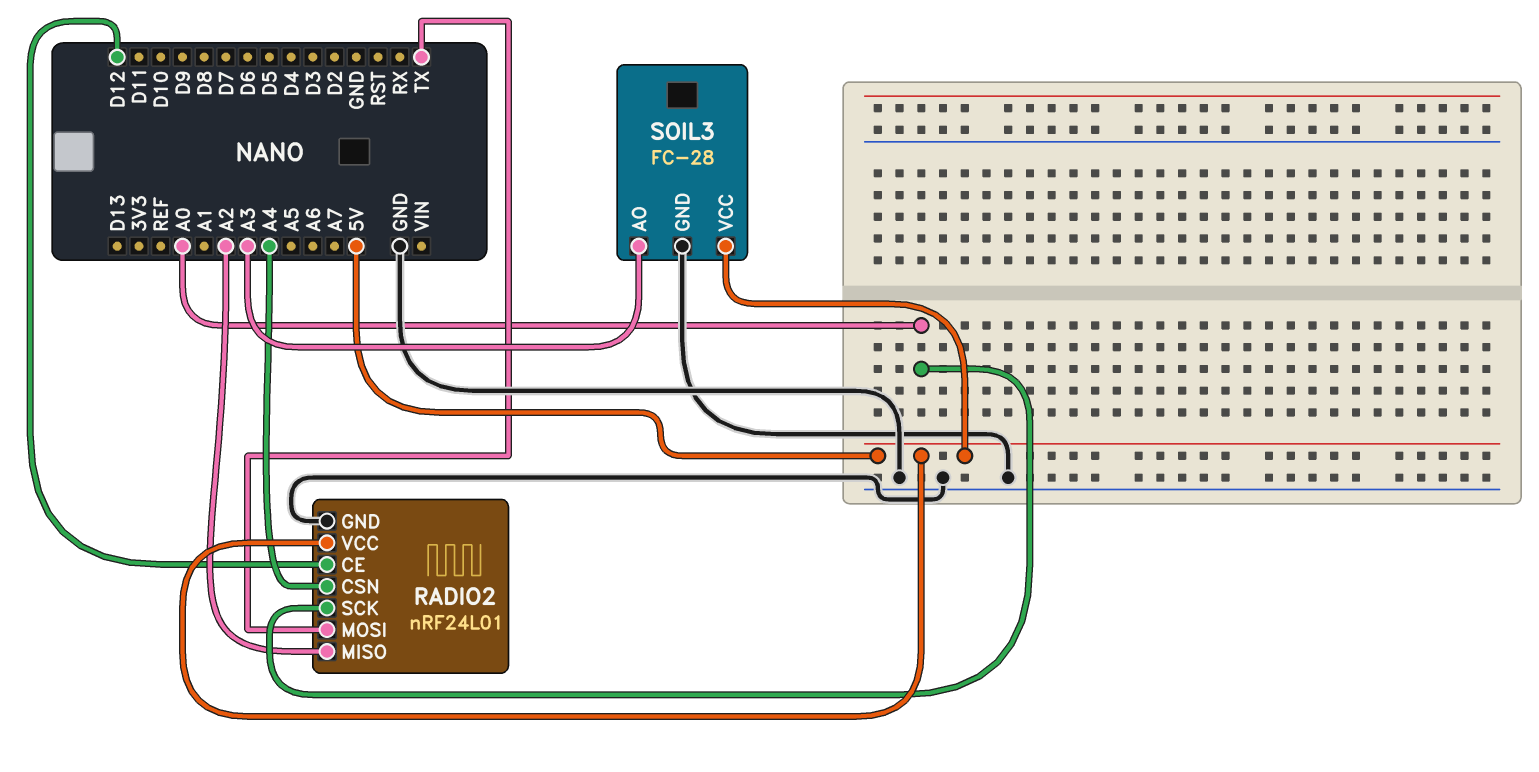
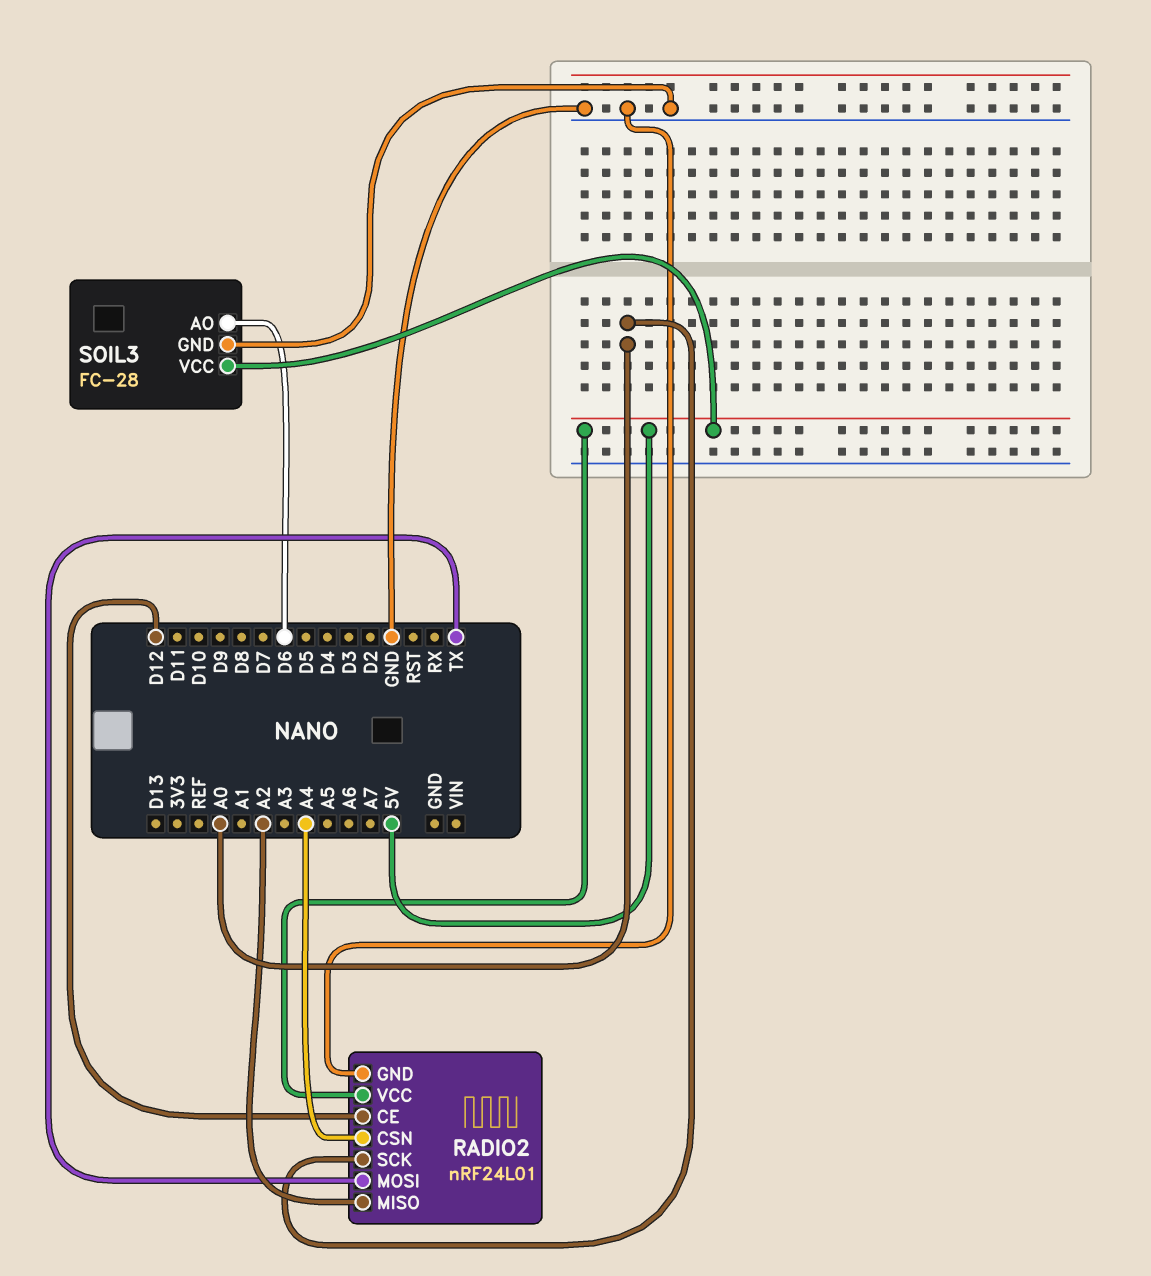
SOIL3 pin AO: A3 -> D6

